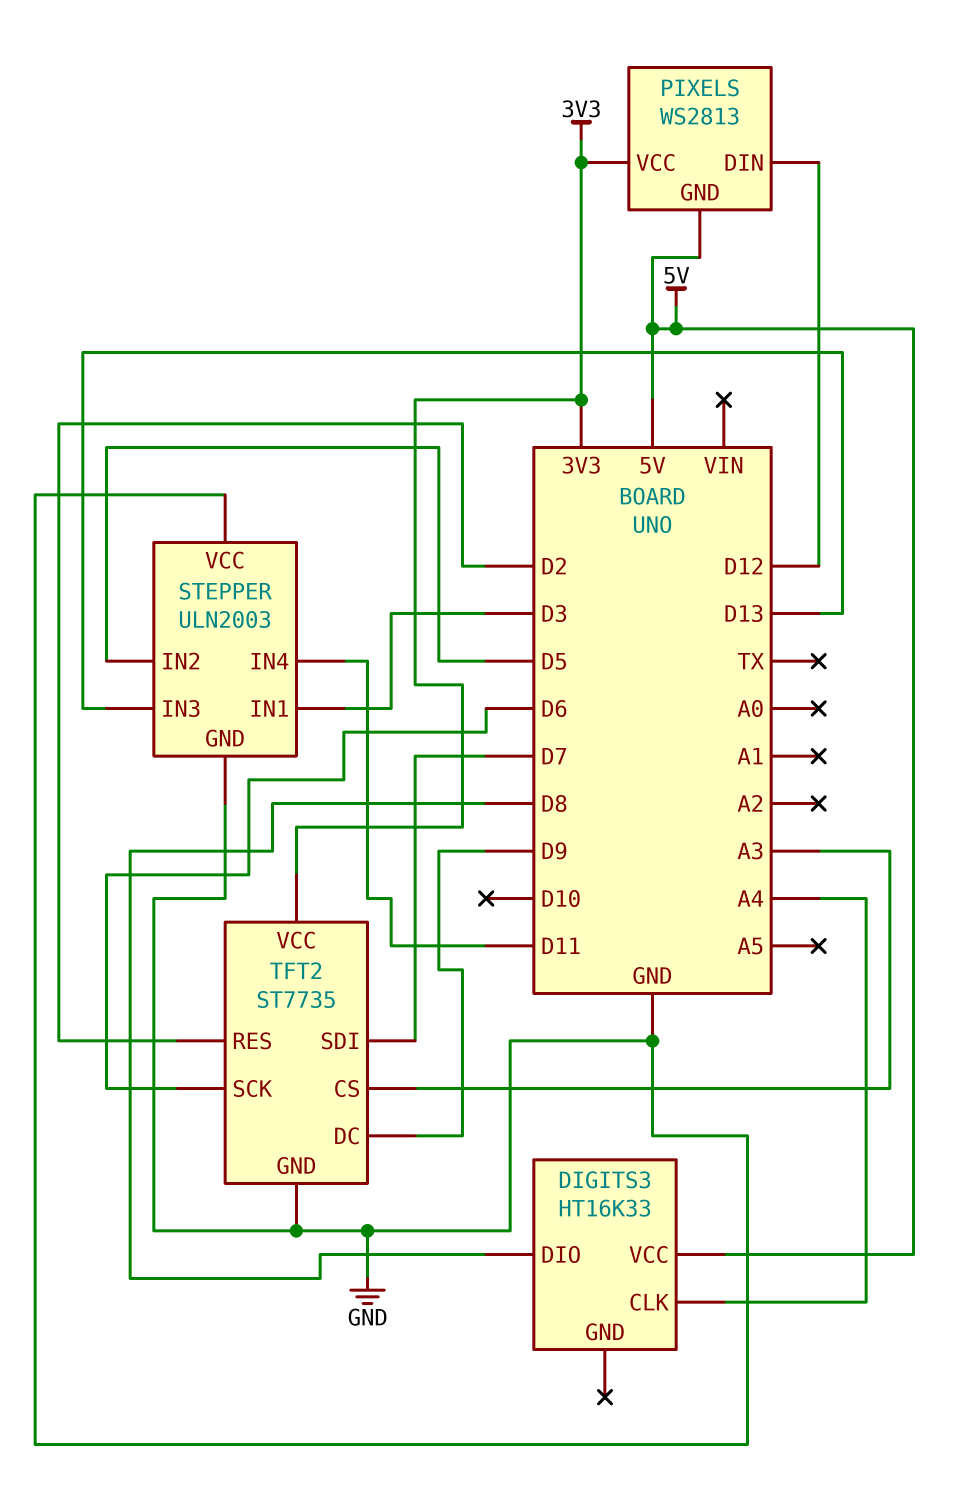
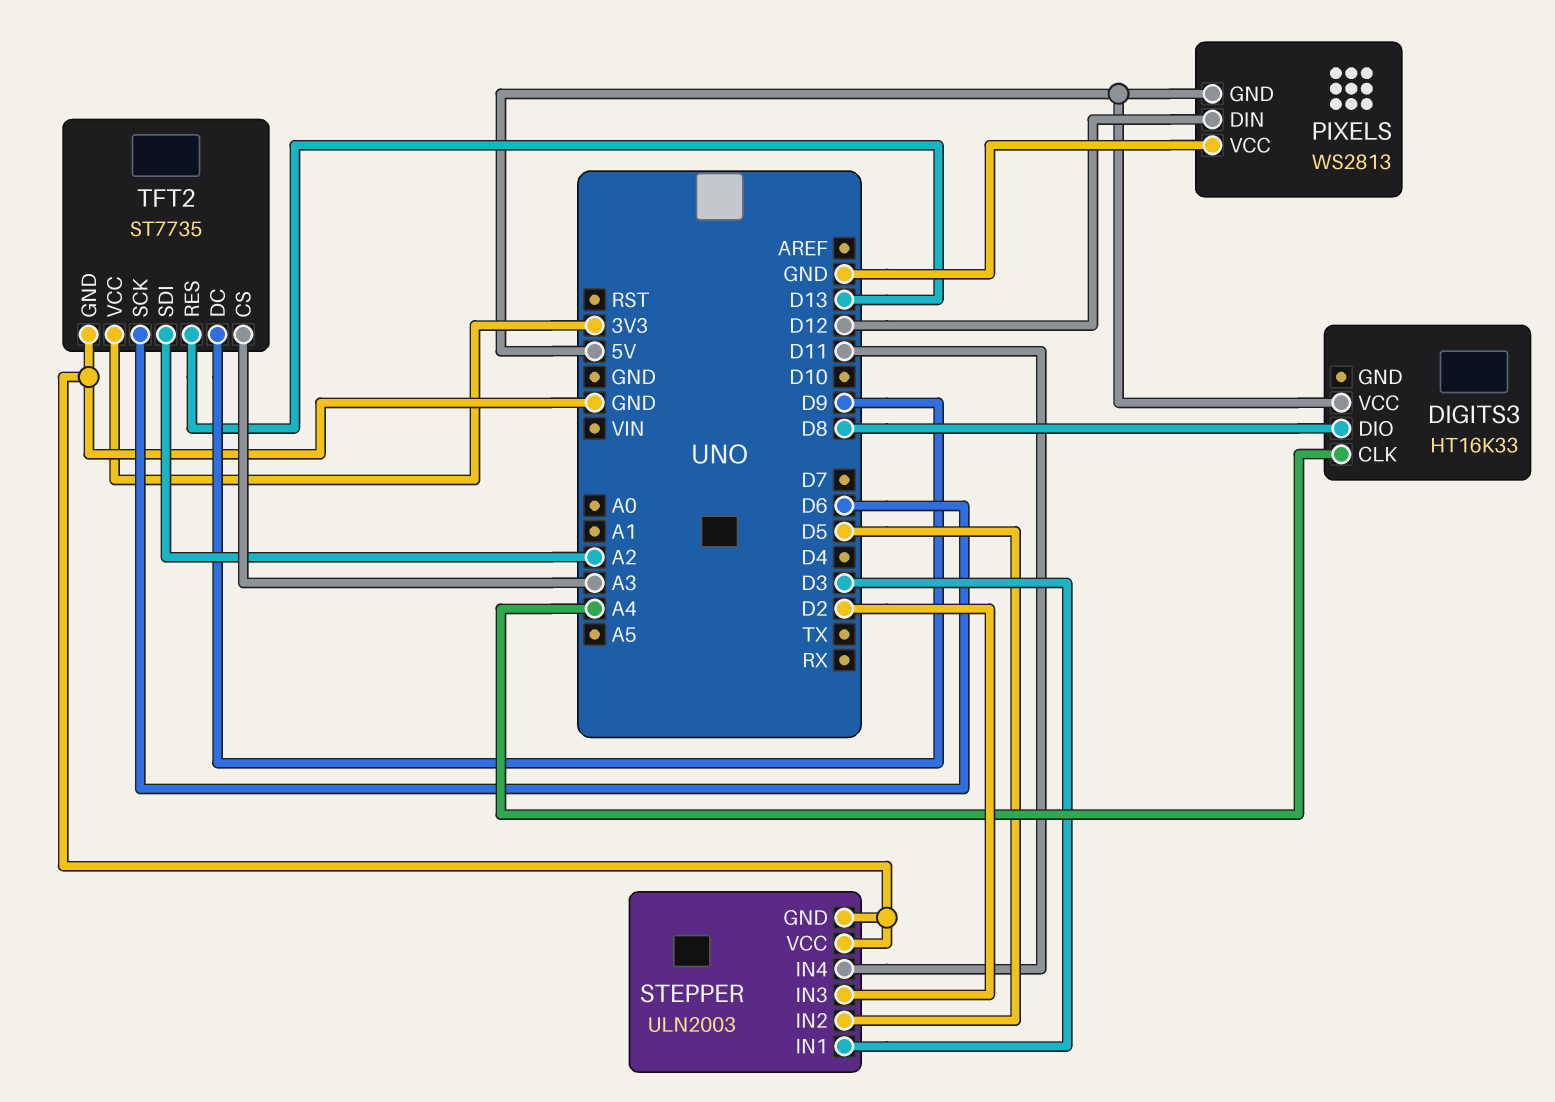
PIXELS pin VCC: 3V3 -> GND
STEPPER pin IN3: D13 -> D2
TFT2 pin RES: D2 -> D13
TFT2 pin SDI: D7 -> A2

